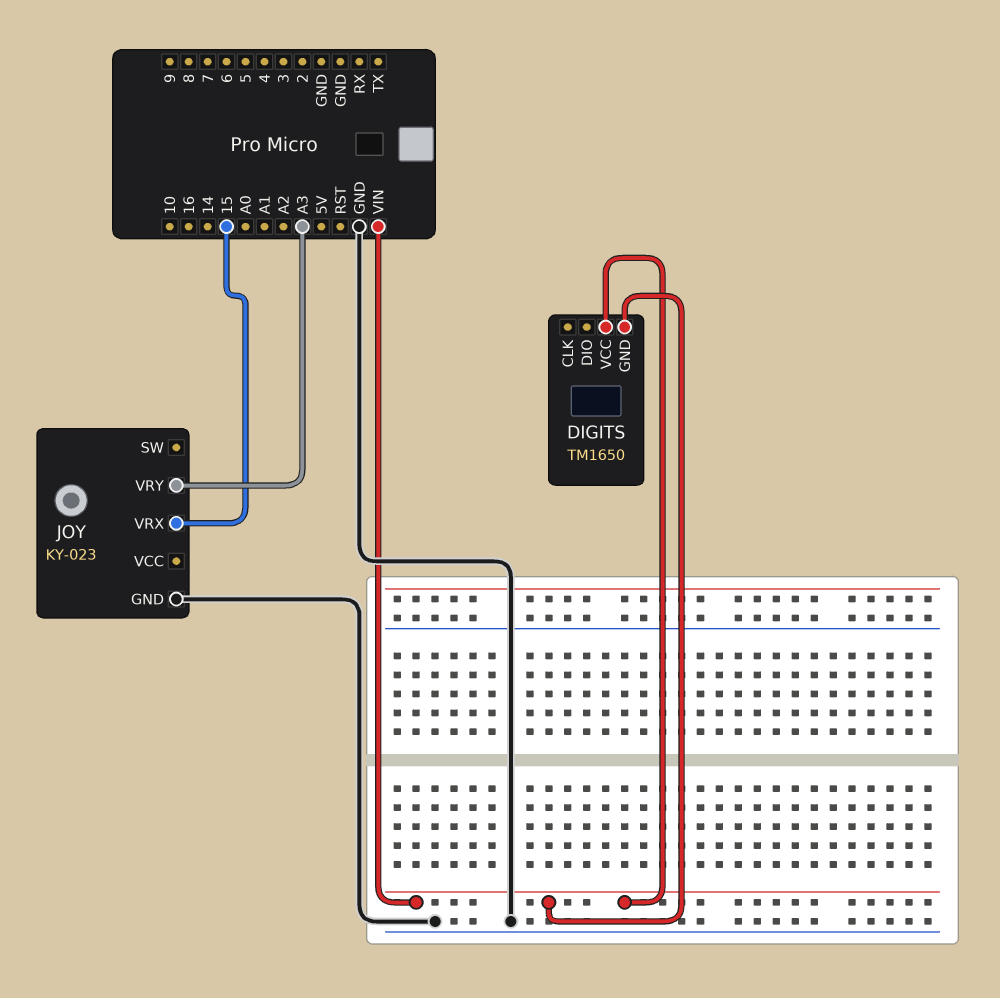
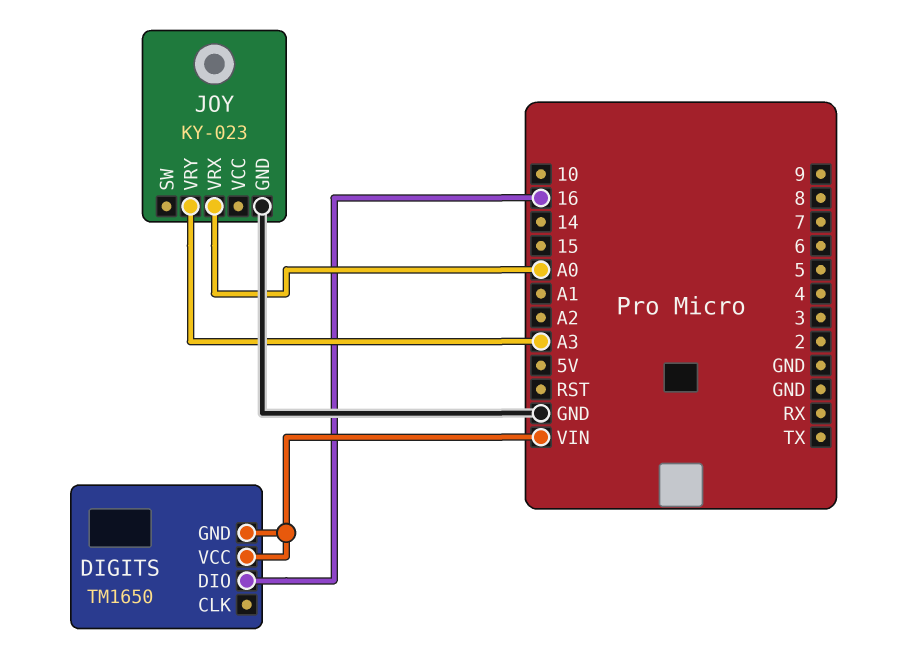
DIGITS pin DIO: none -> 16
JOY pin VRX: 15 -> A0

